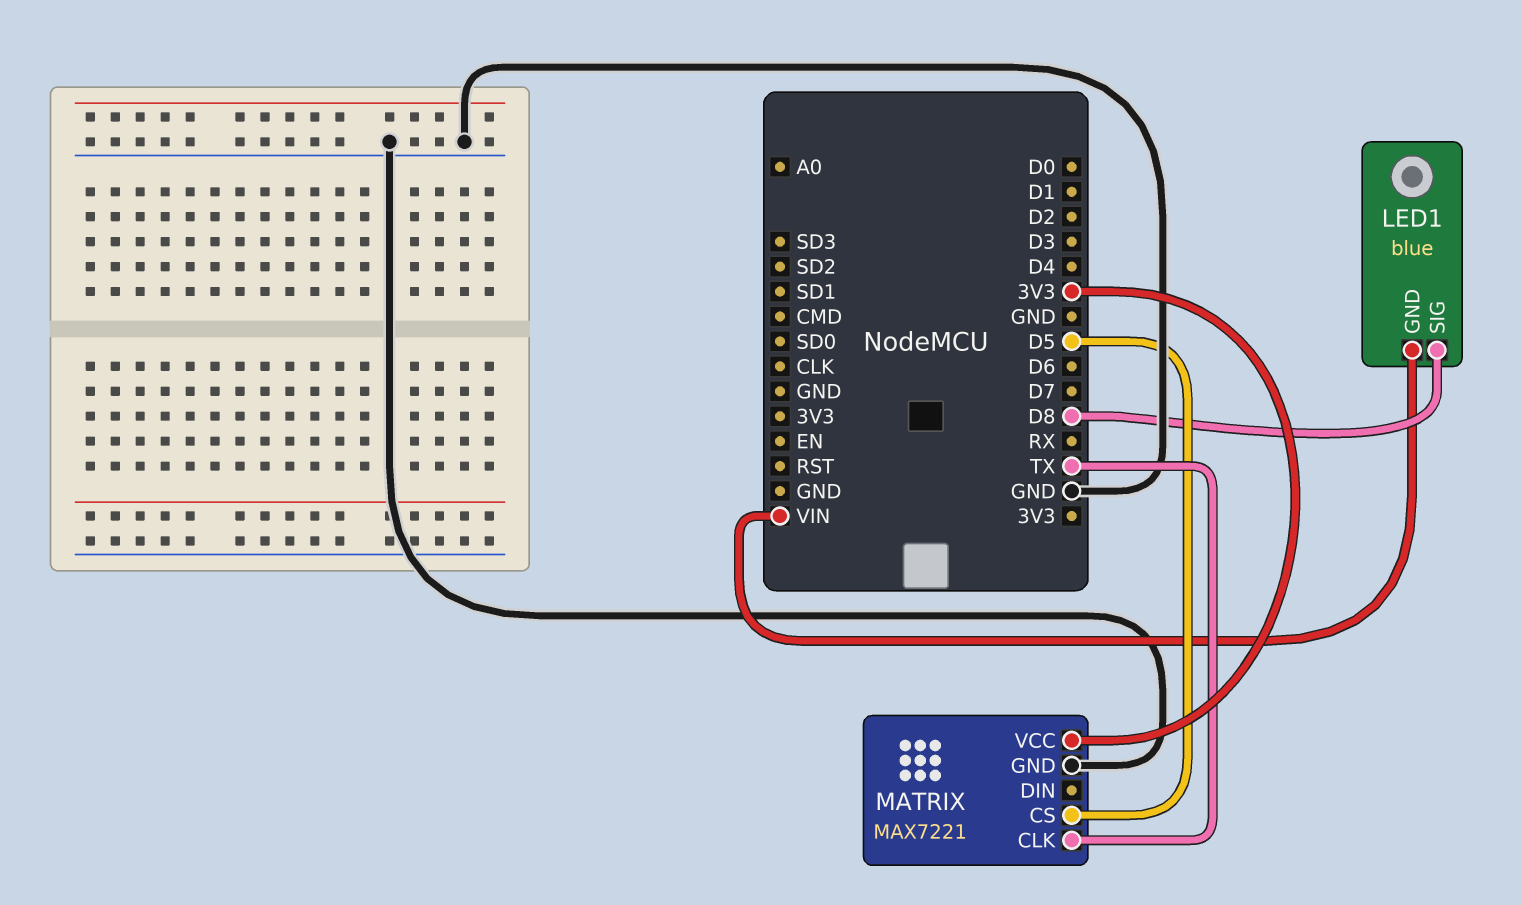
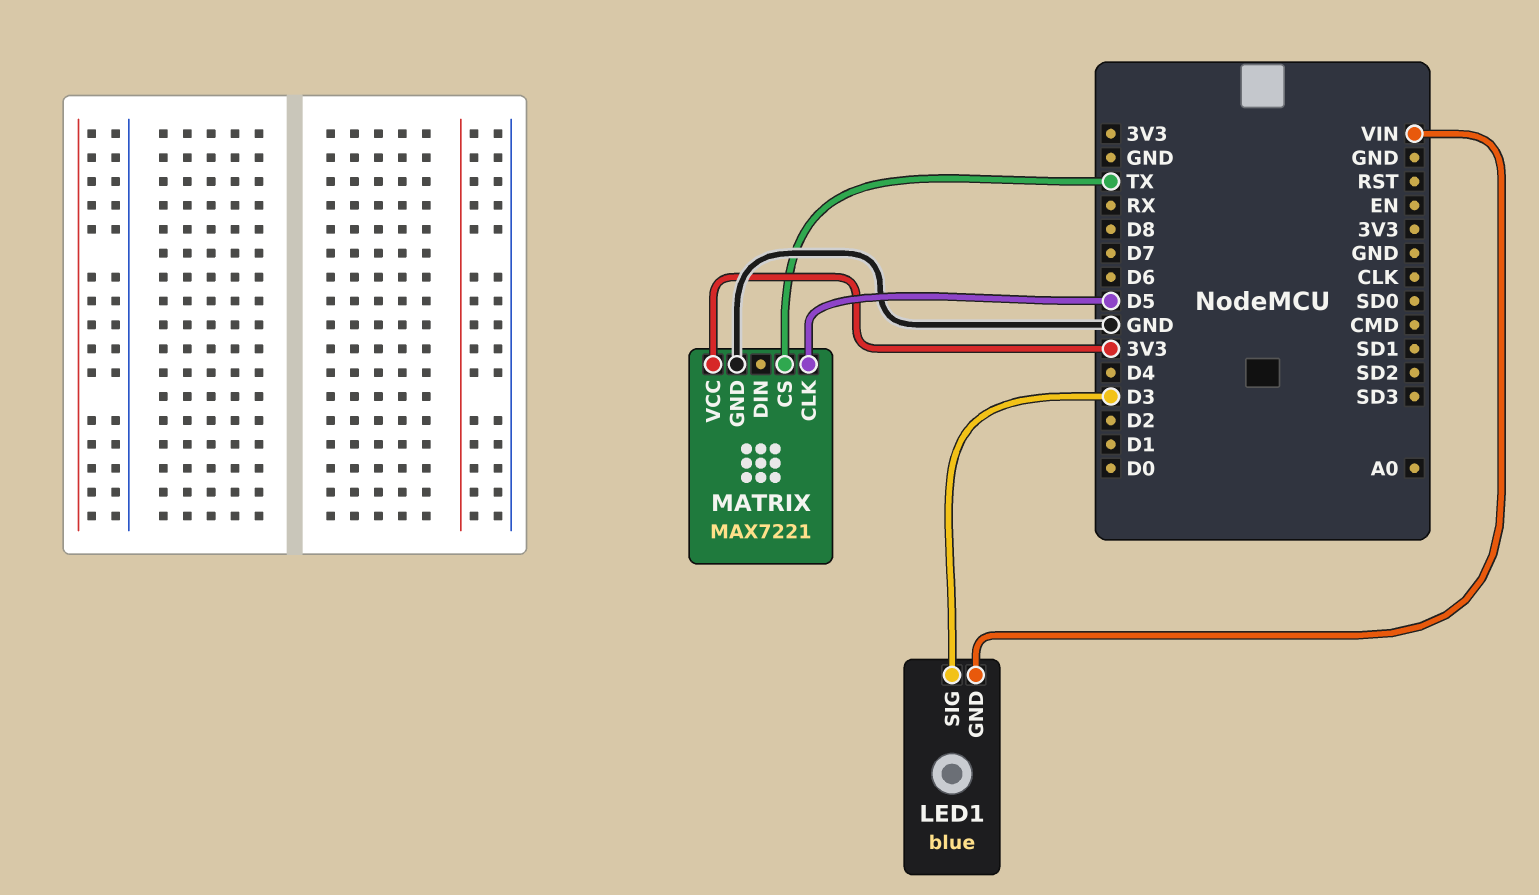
LED1 pin SIG: D8 -> D3
MATRIX pin CLK: TX -> D5
MATRIX pin CS: D5 -> TX

